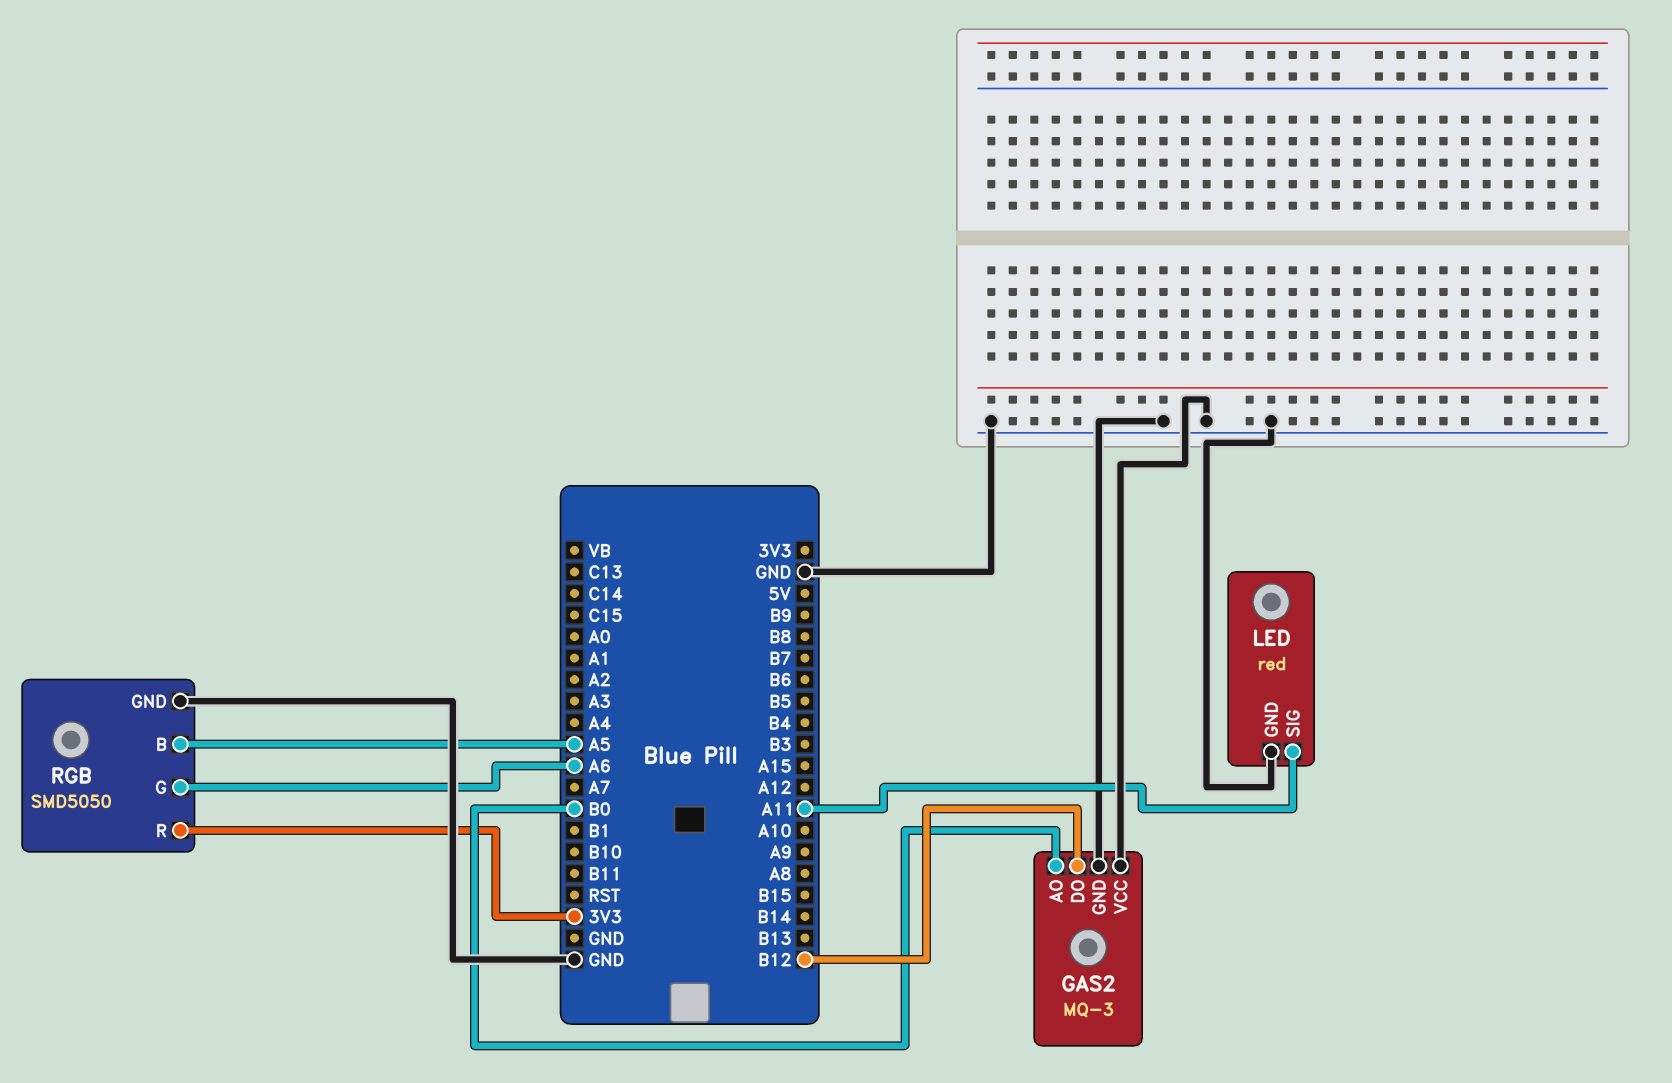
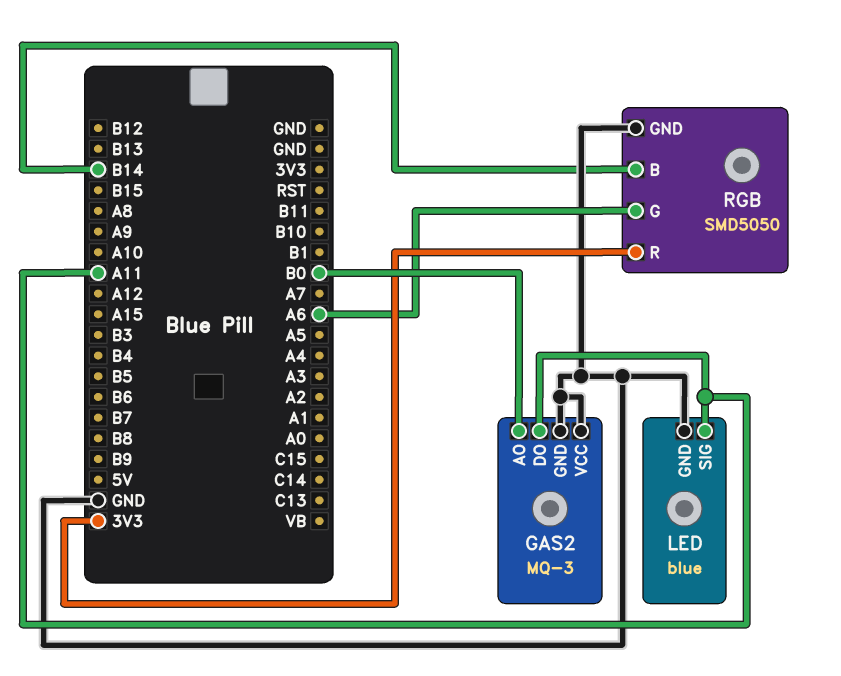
GAS2 pin DO: B12 -> A11
LED: red -> blue
RGB pin B: A5 -> B14

